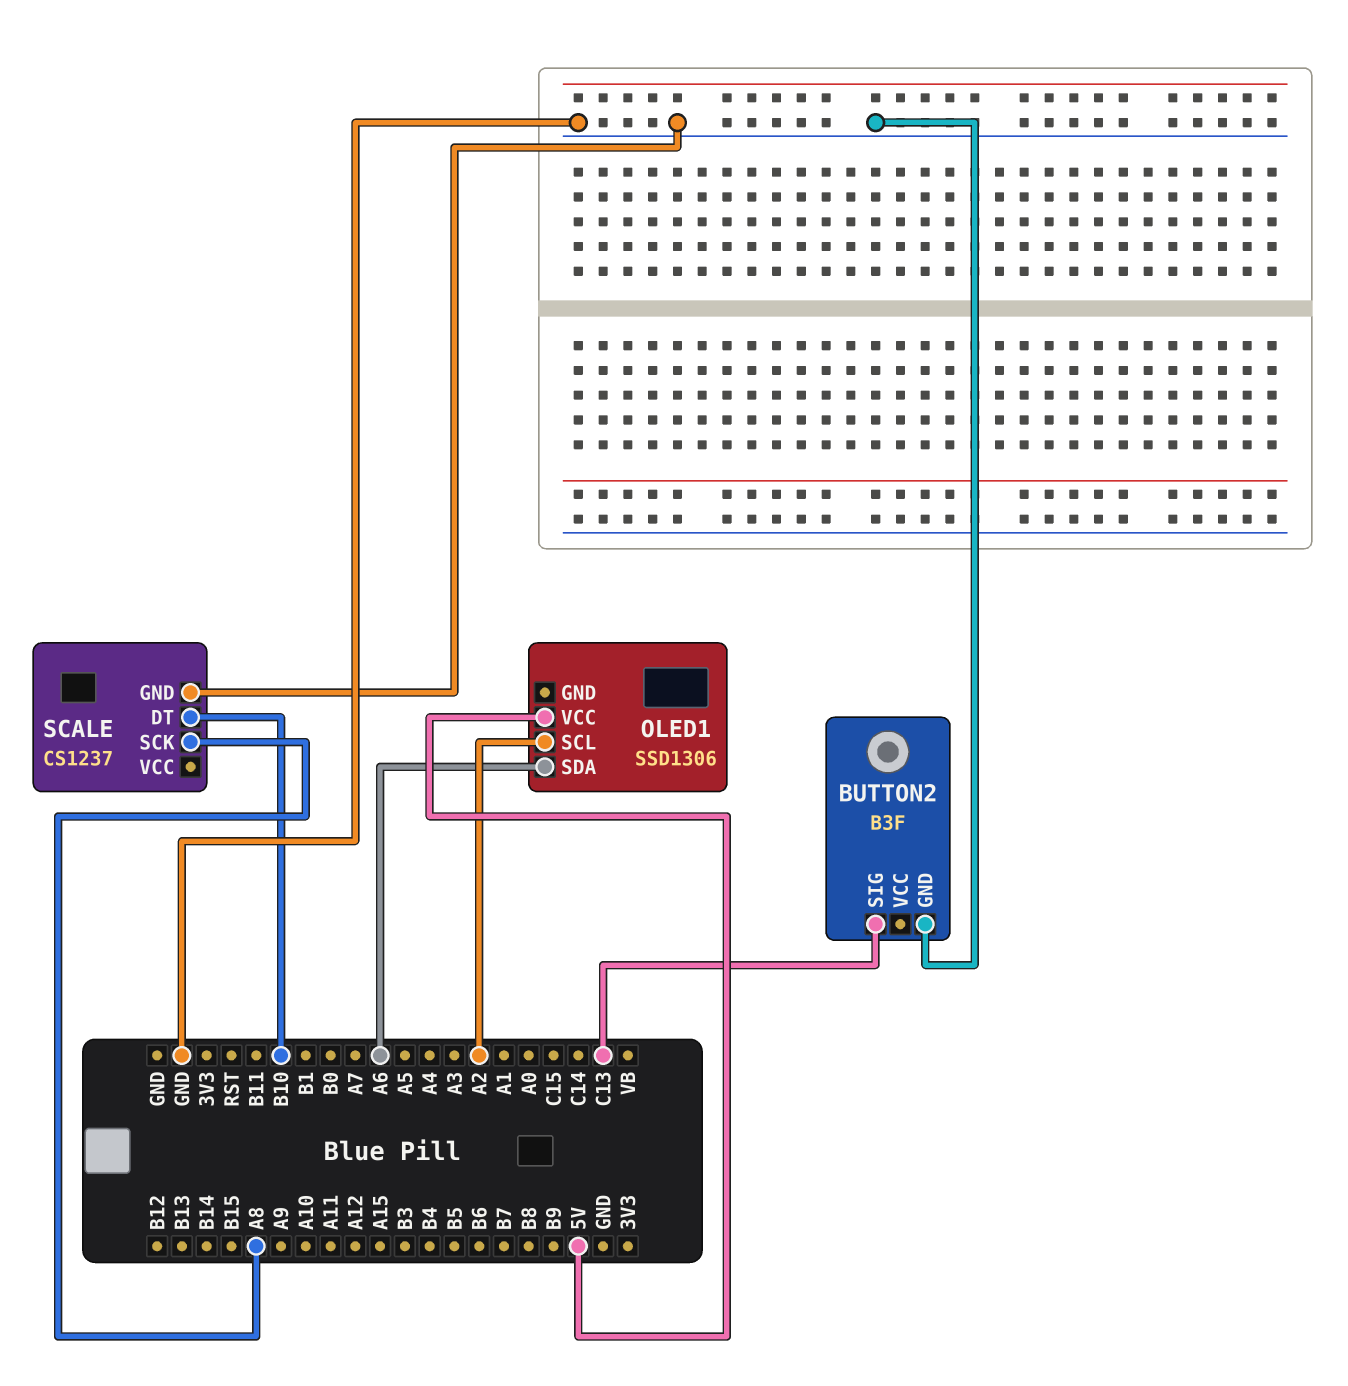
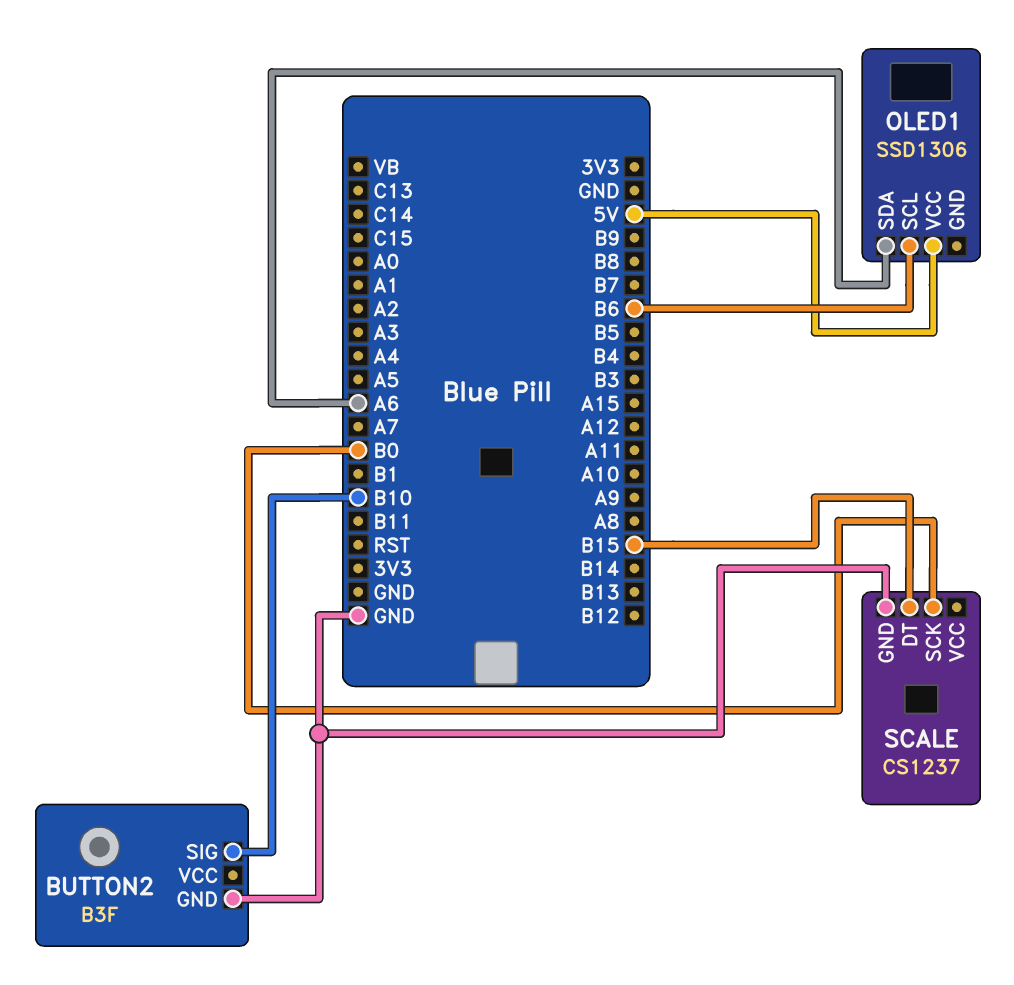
BUTTON2 pin SIG: C13 -> B10
OLED1 pin SCL: A2 -> B6
SCALE pin DT: B10 -> B15
SCALE pin SCK: A8 -> B0

